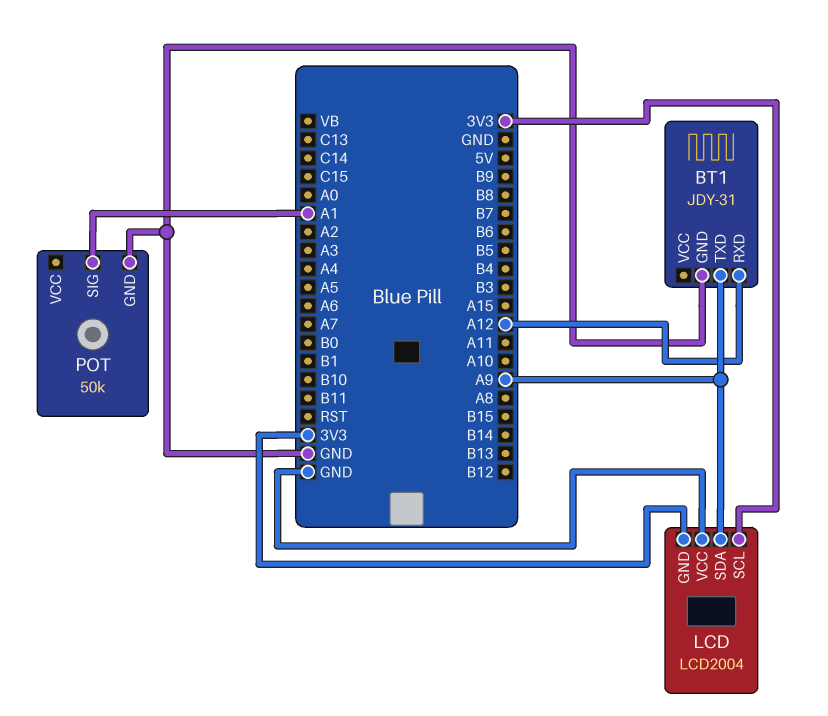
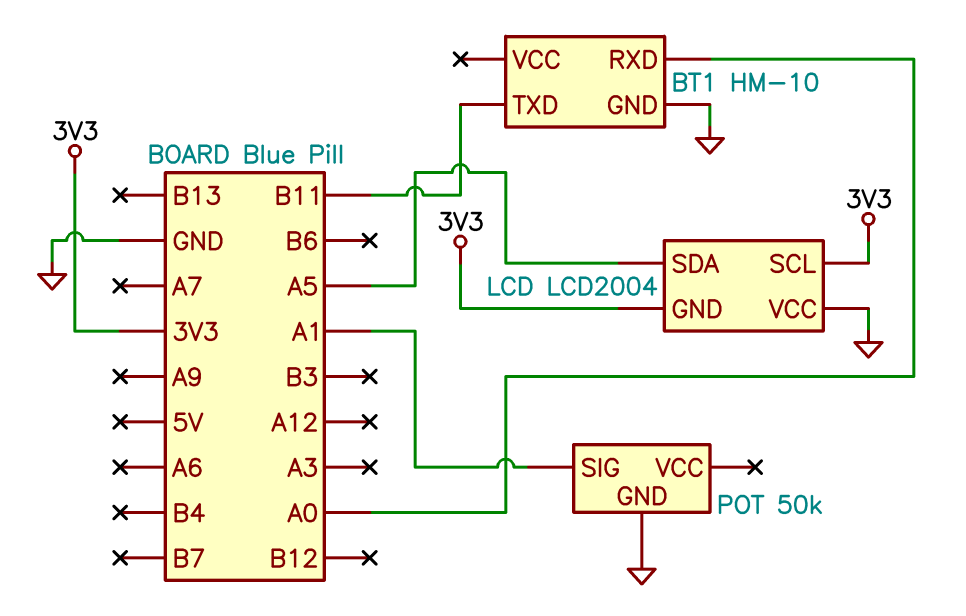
BT1: JDY-31 -> HM-10
BT1 pin RXD: A12 -> A0
BT1 pin TXD: A9 -> B11
LCD pin SDA: A9 -> A5

